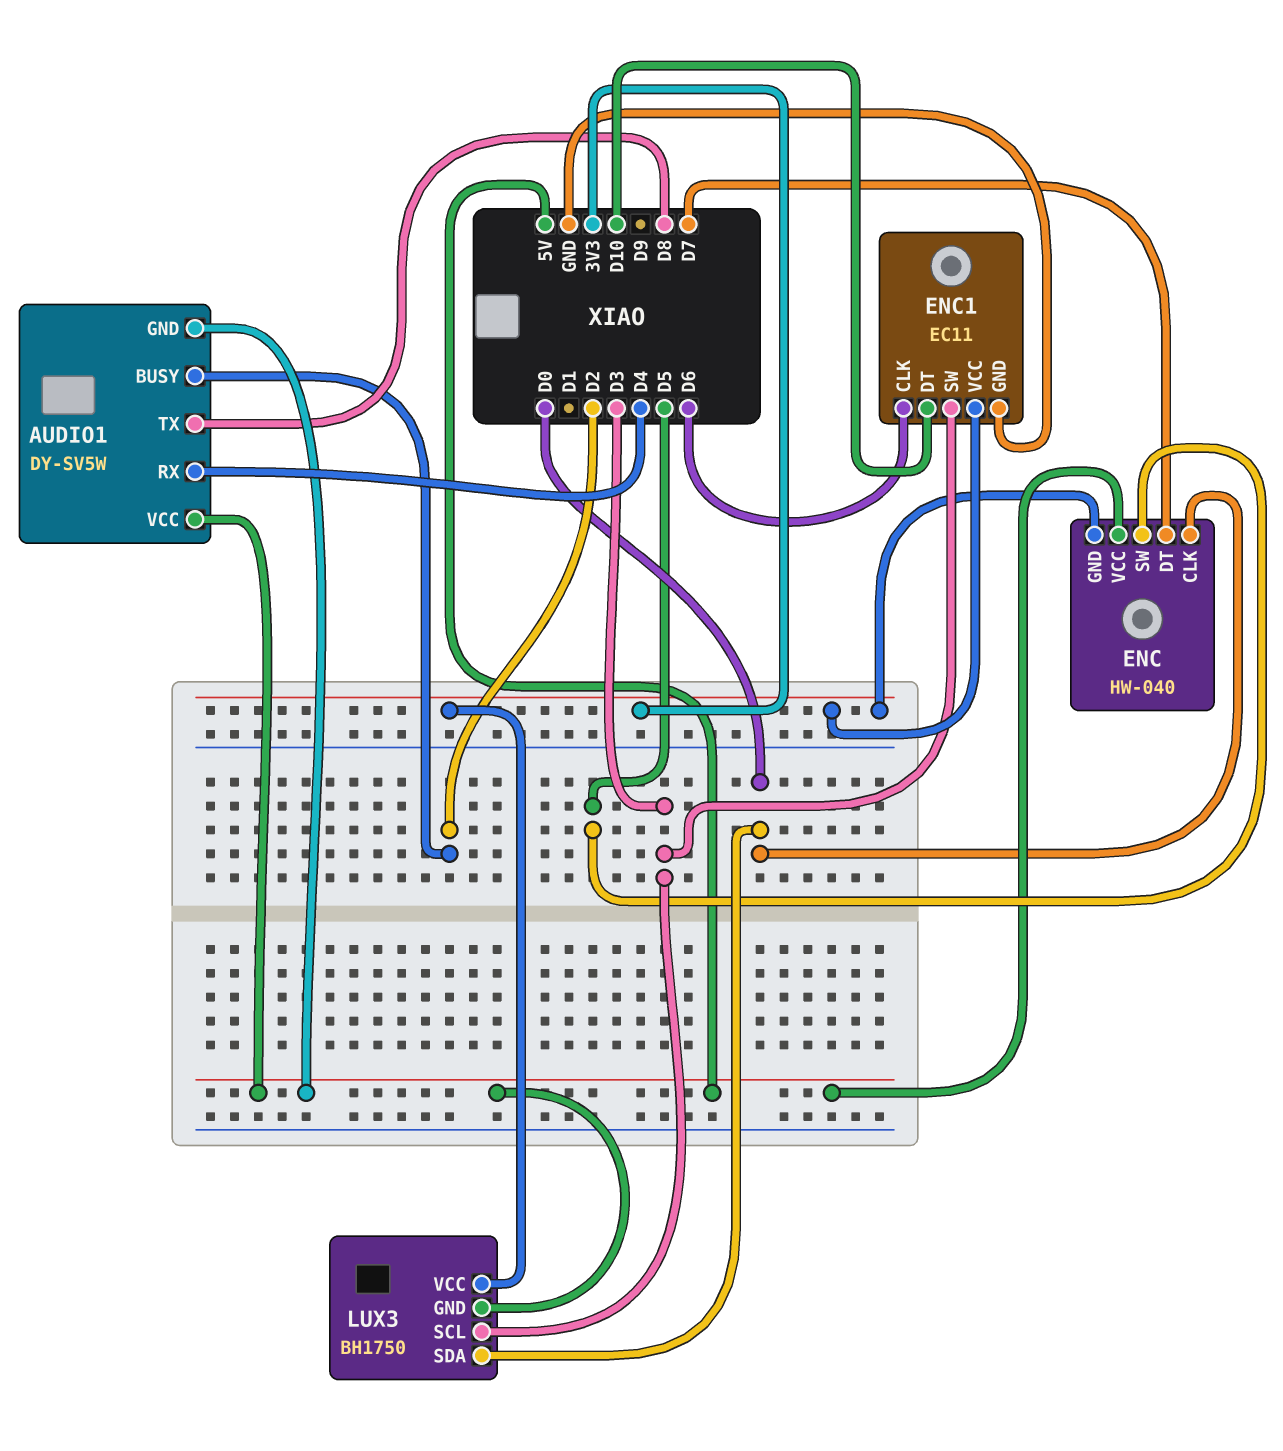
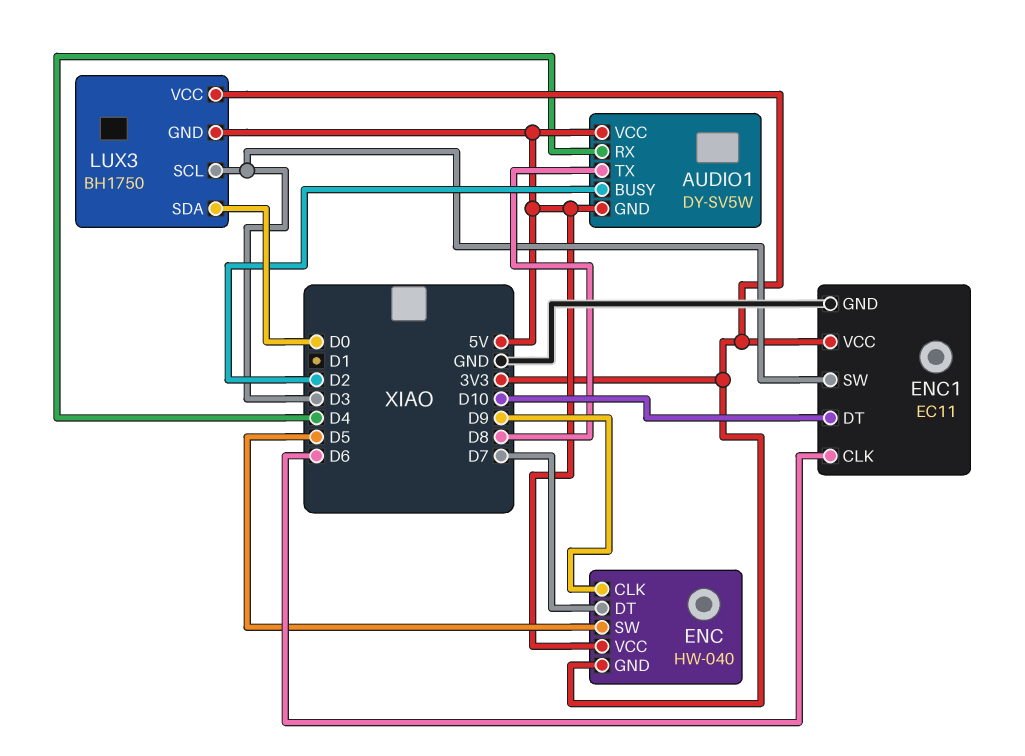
ENC pin CLK: D0 -> D9

